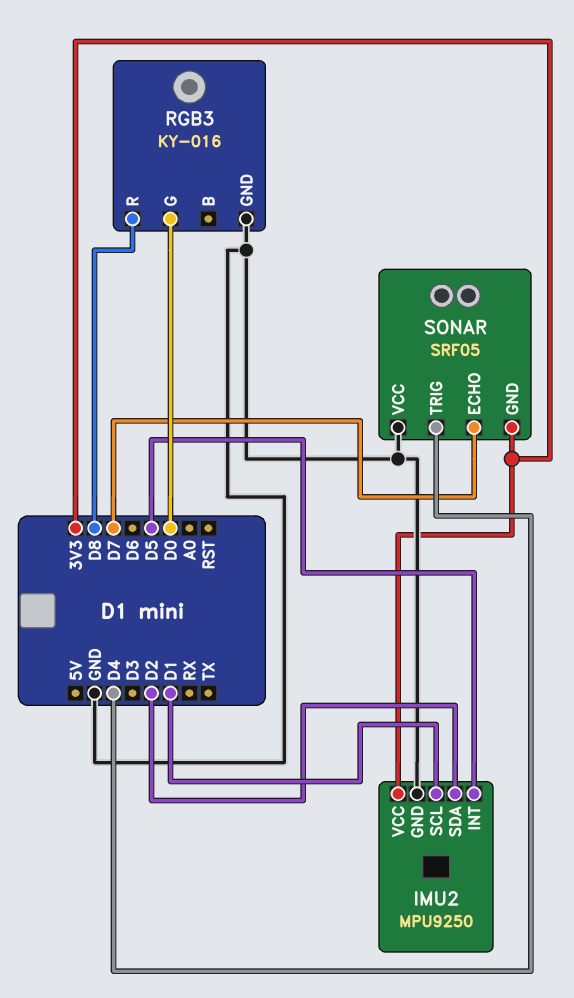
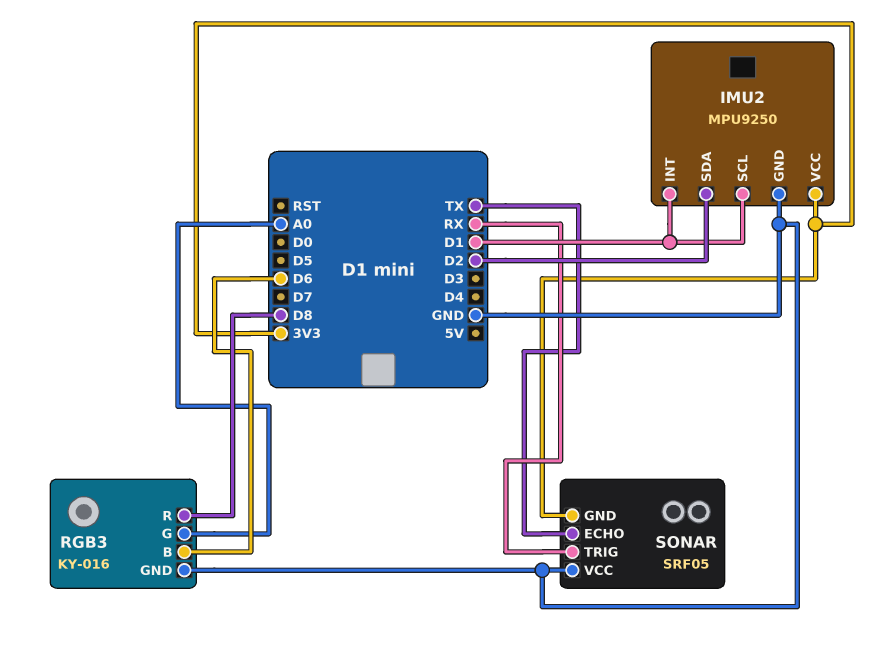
IMU2 pin INT: D5 -> D1
RGB3 pin B: none -> D6
RGB3 pin G: D0 -> A0
SONAR pin ECHO: D7 -> TX
SONAR pin TRIG: D4 -> RX

